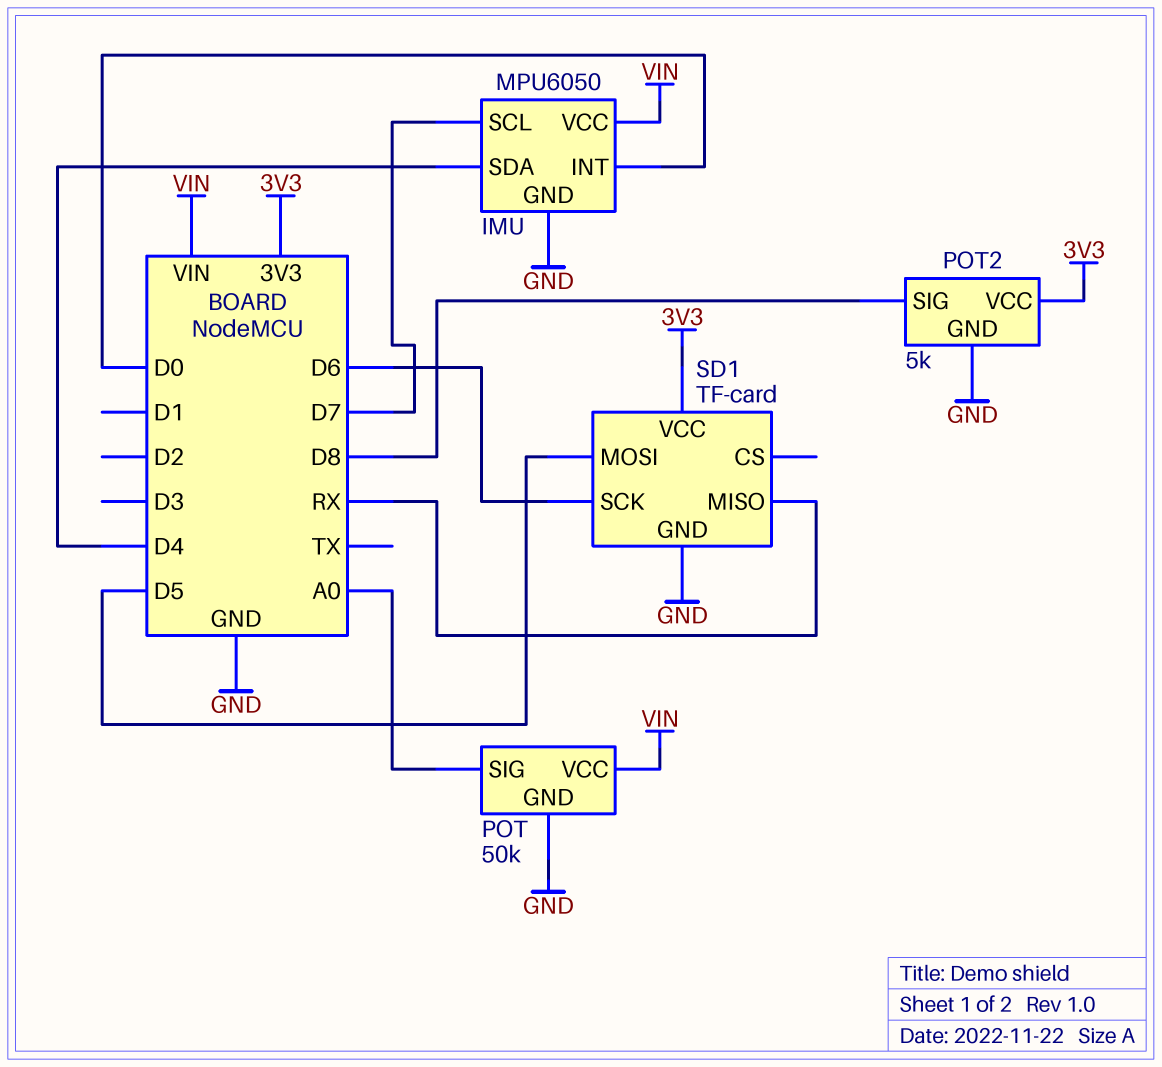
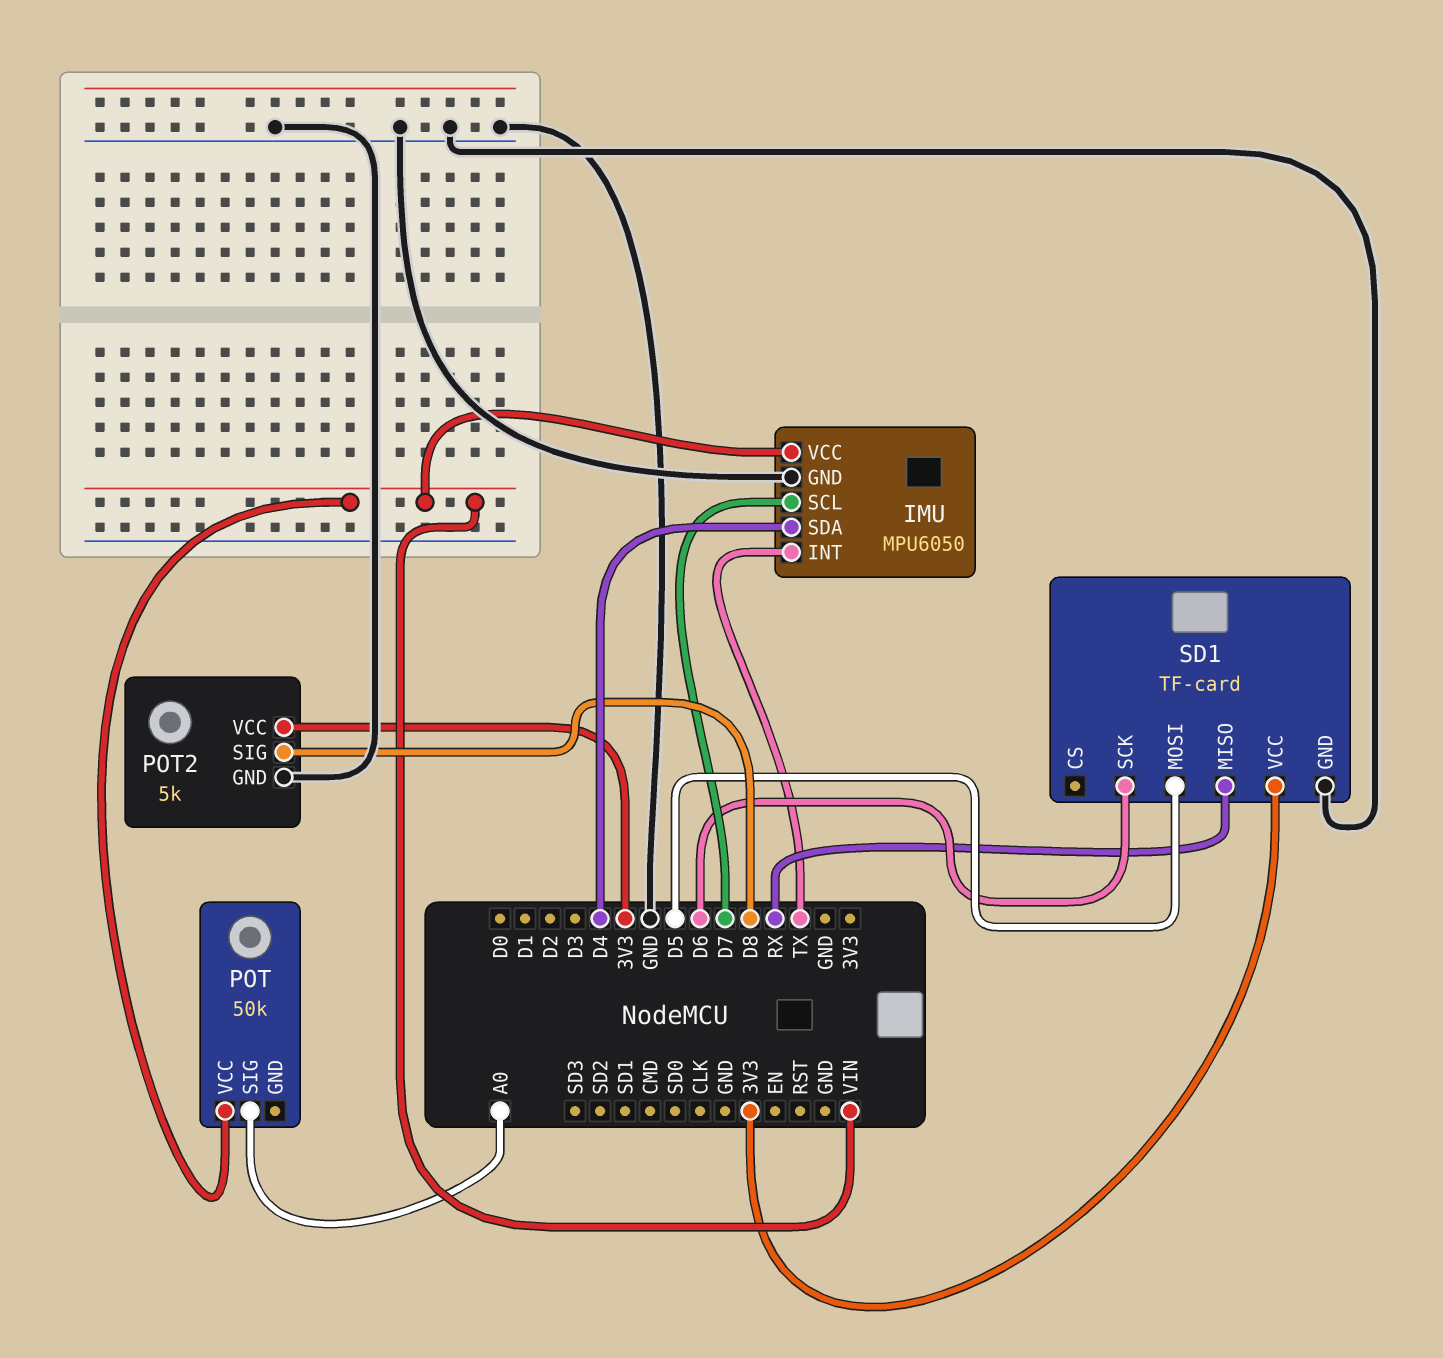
IMU pin INT: D0 -> TX
POT pin GND: GND -> none

